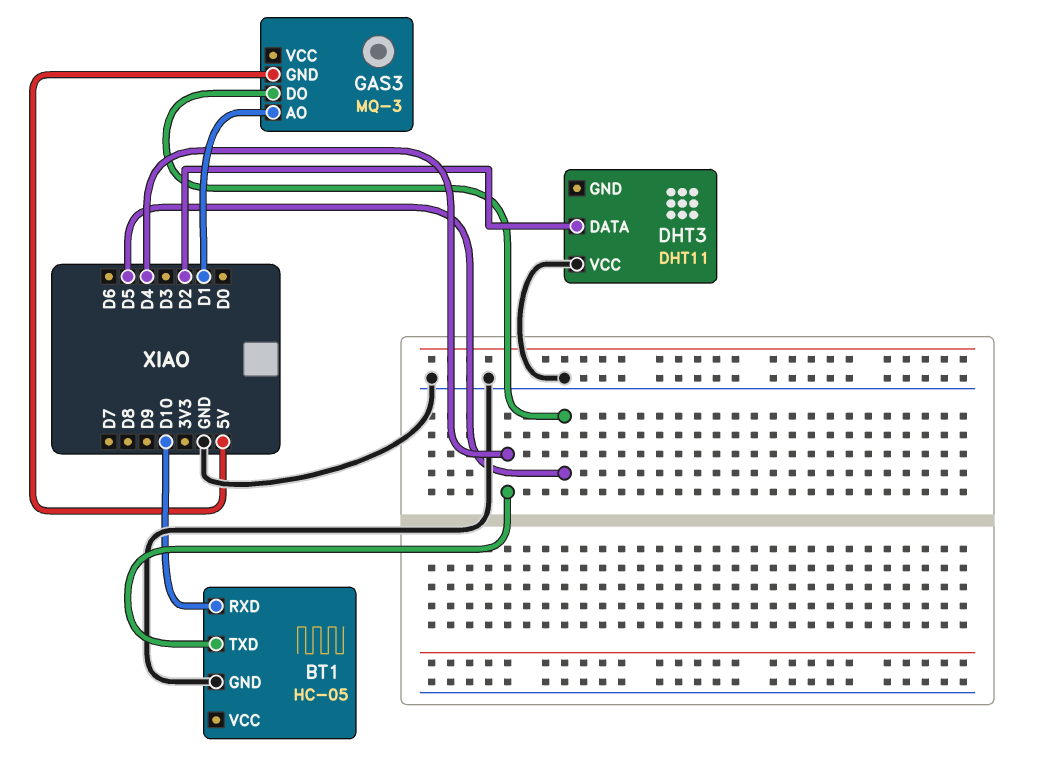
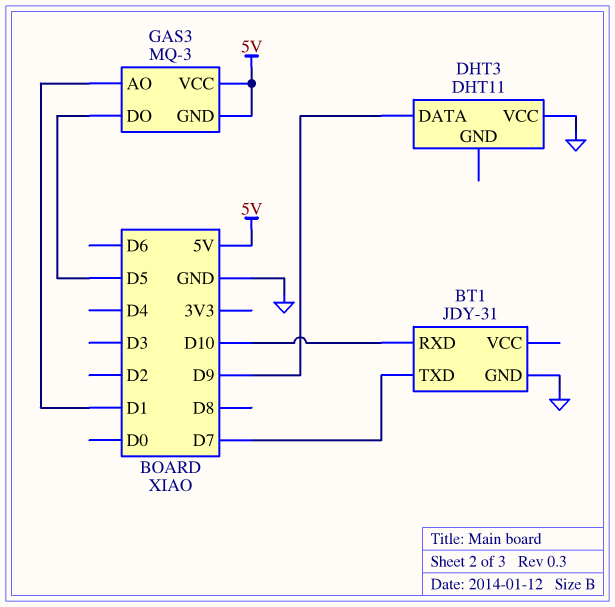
BT1: HC-05 -> JDY-31
BT1 pin TXD: D4 -> D7
DHT3 pin DATA: D2 -> D9
GAS3 pin VCC: none -> 5V

